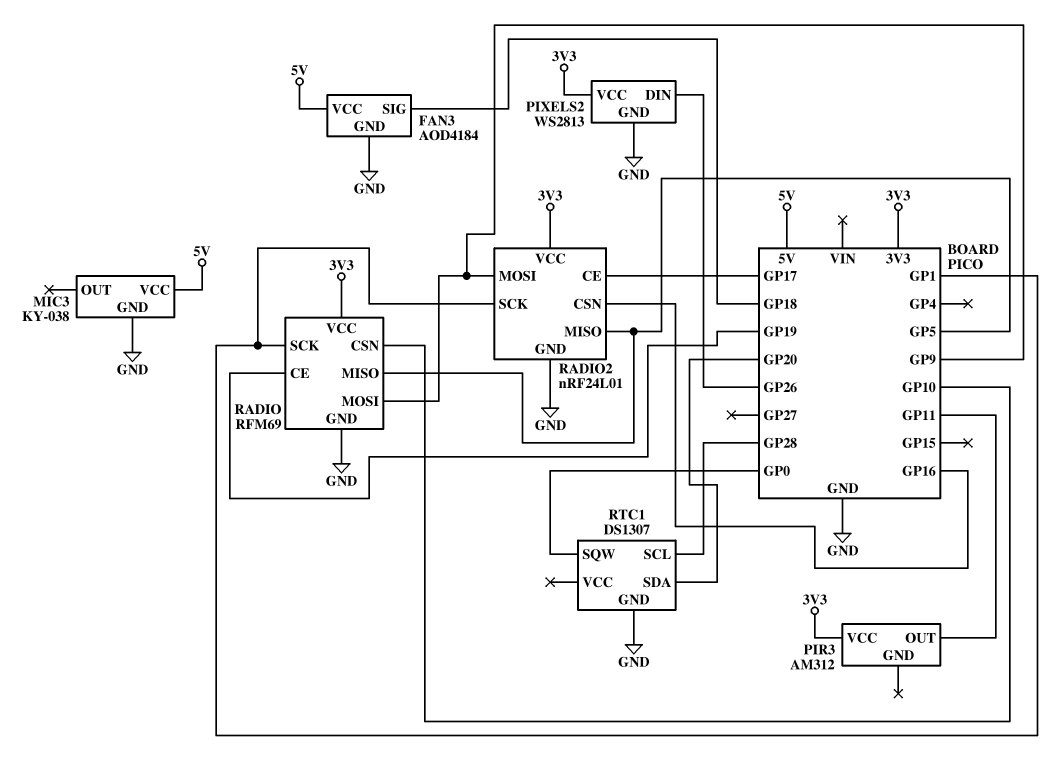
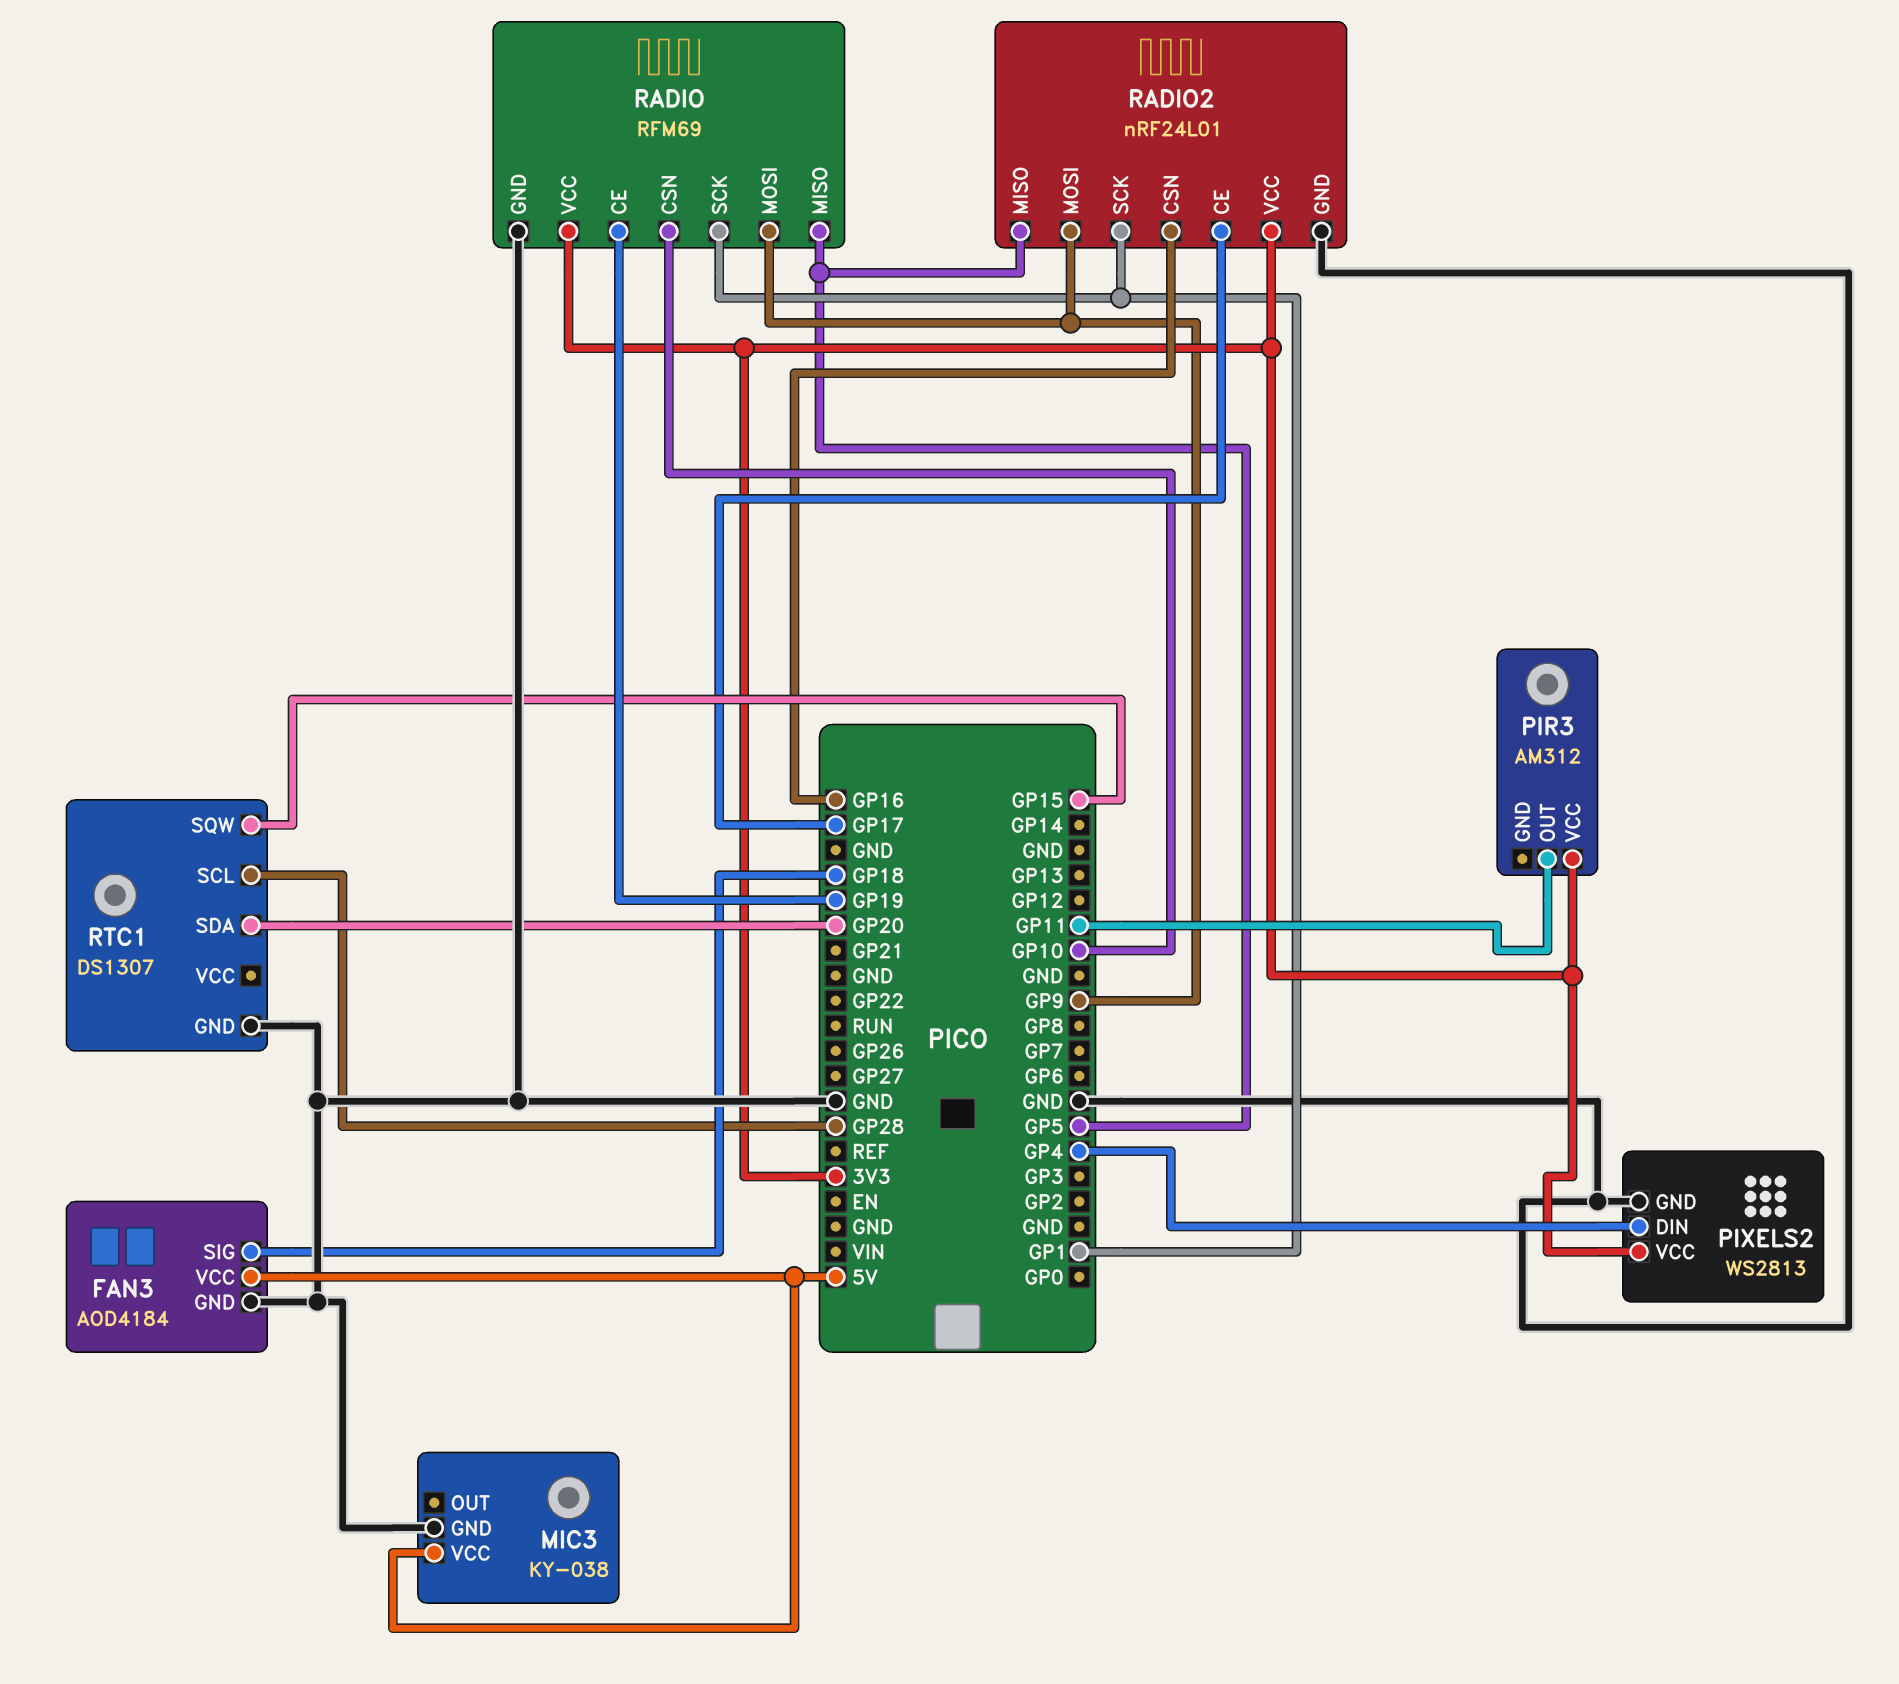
PIXELS2 pin DIN: GP26 -> GP4
RTC1 pin SQW: GP0 -> GP15

